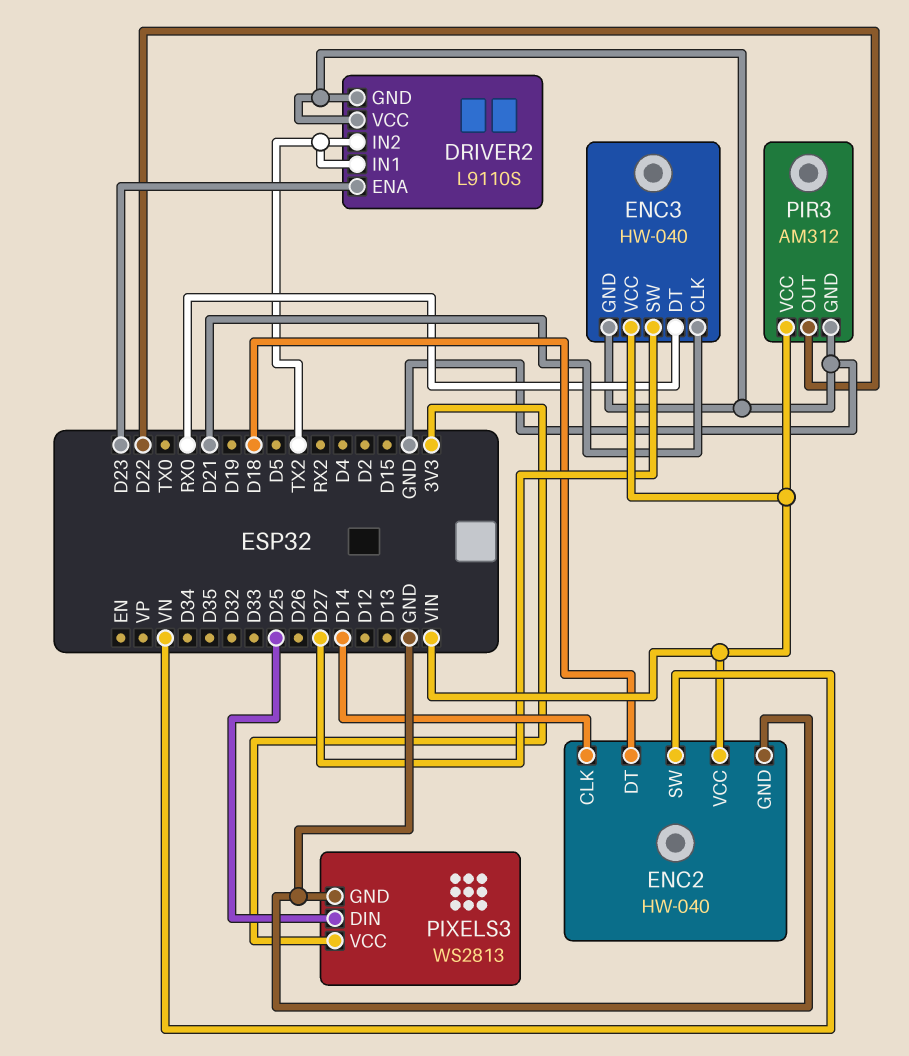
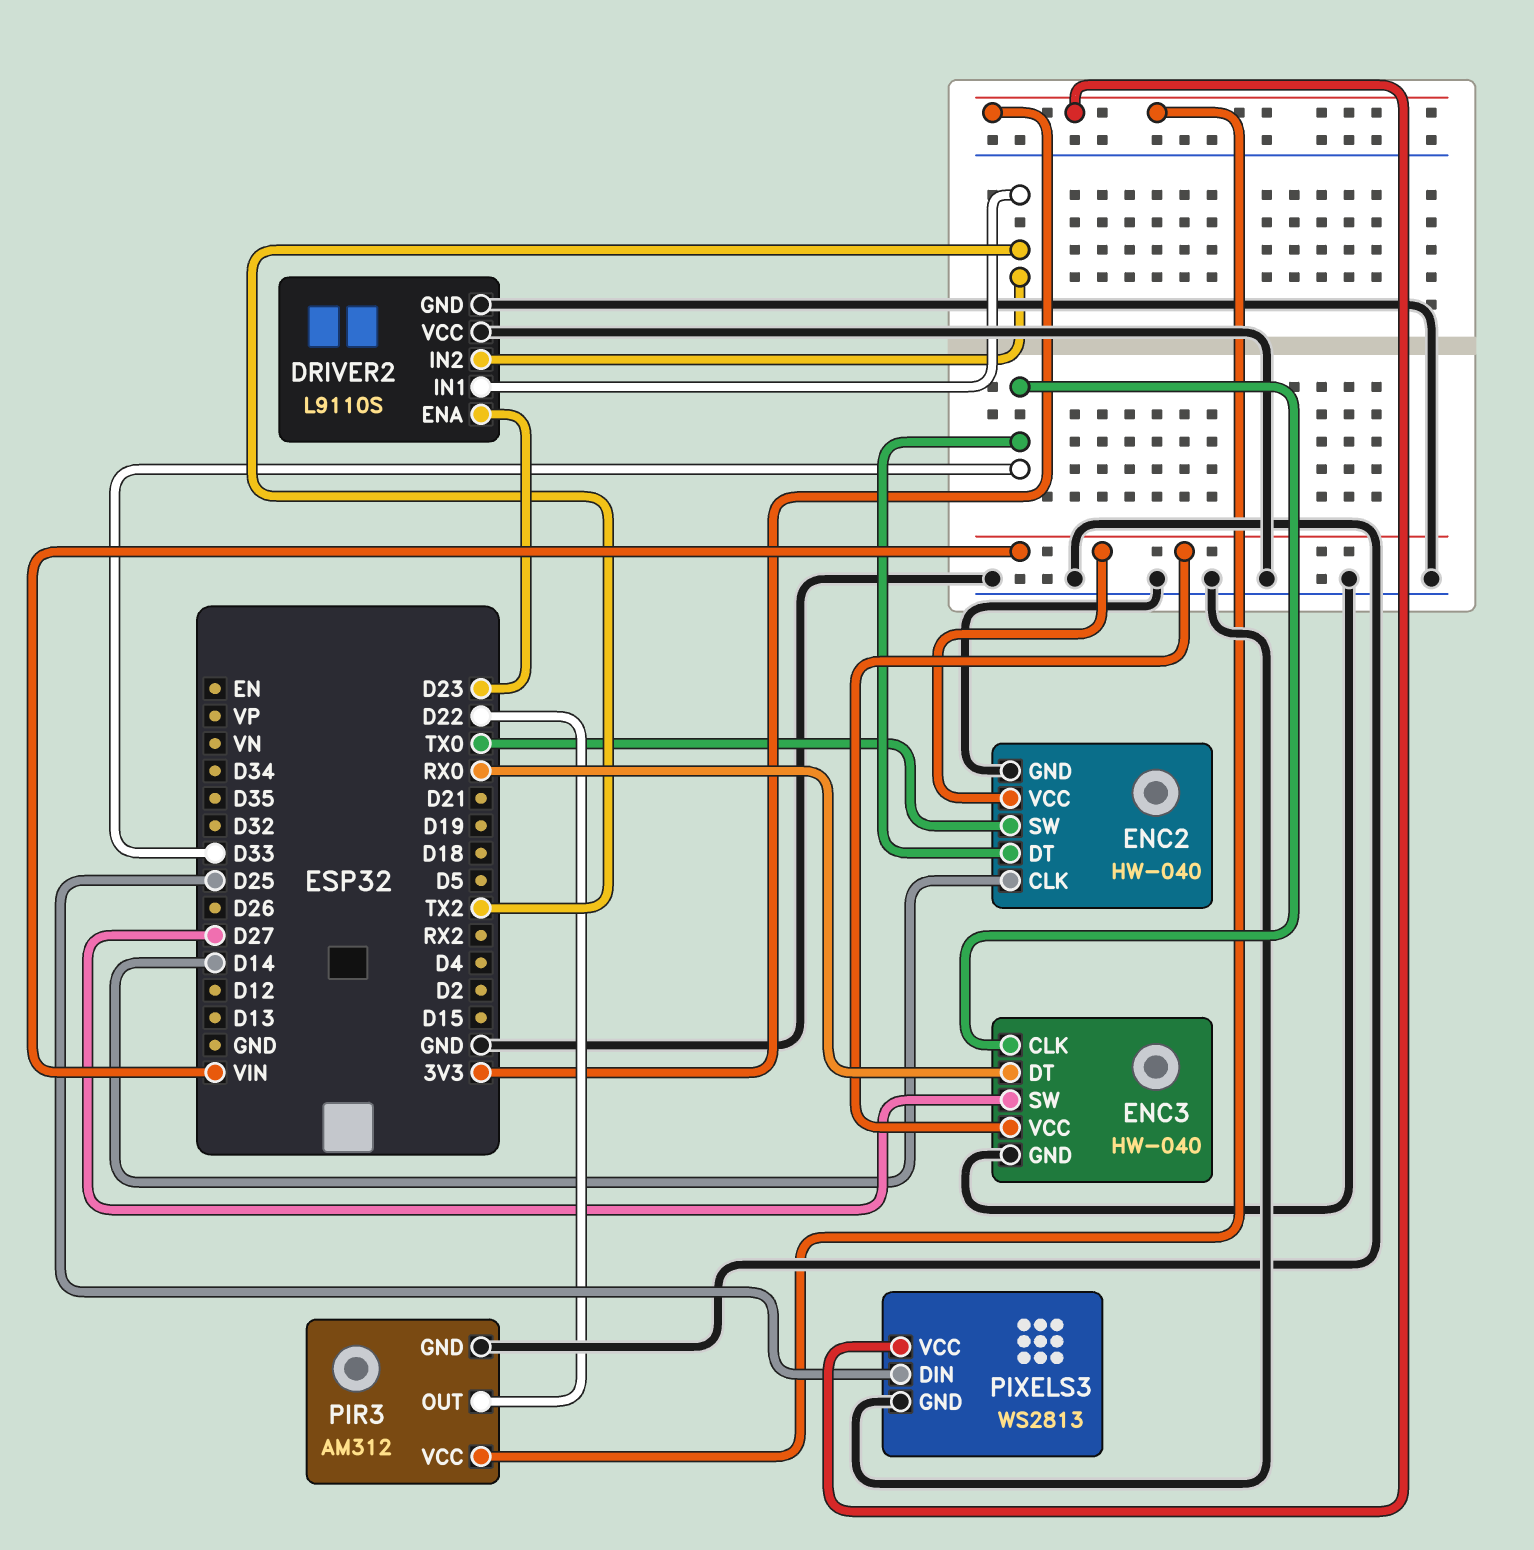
ENC2 pin DT: D18 -> D33
ENC2 pin SW: VN -> TX0
ENC3 pin CLK: D21 -> D33
PIR3 pin VCC: VIN -> 3V3

